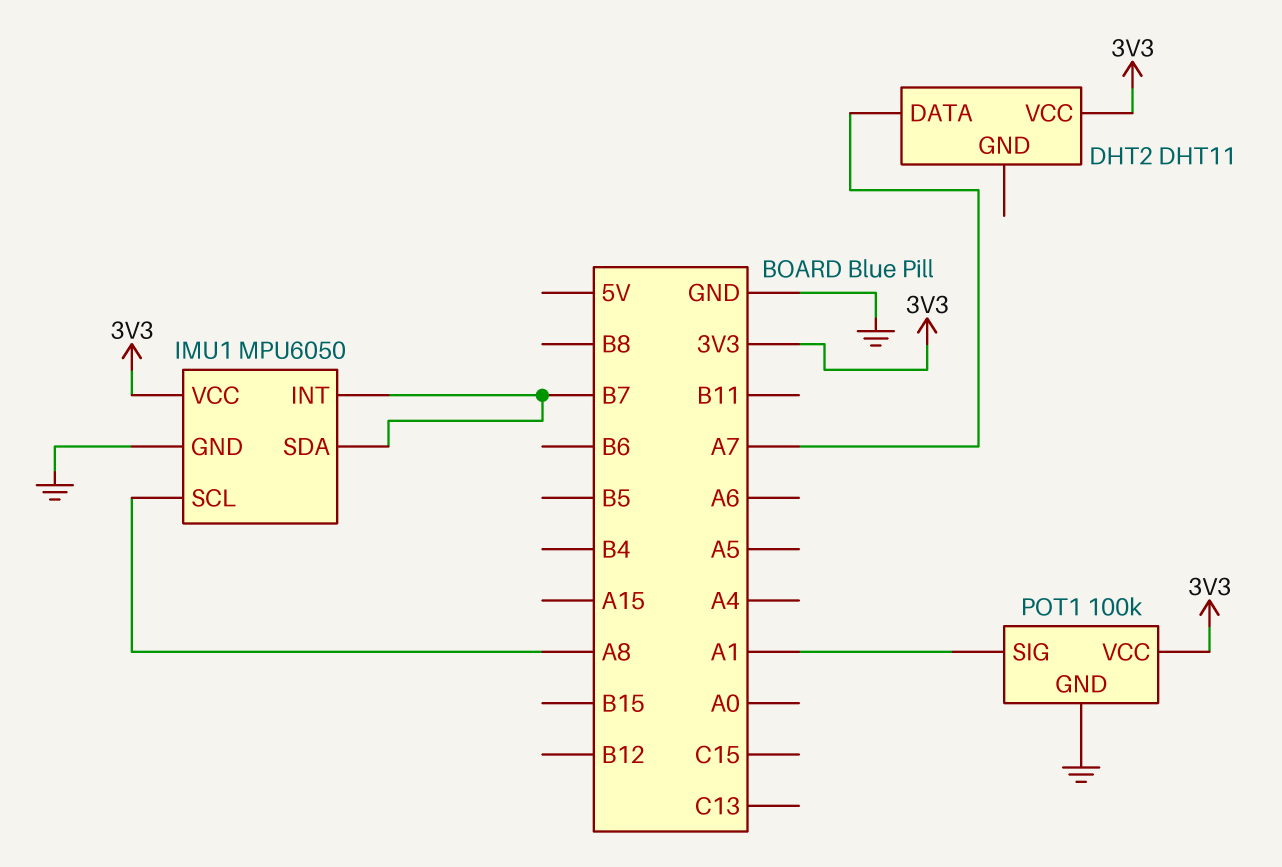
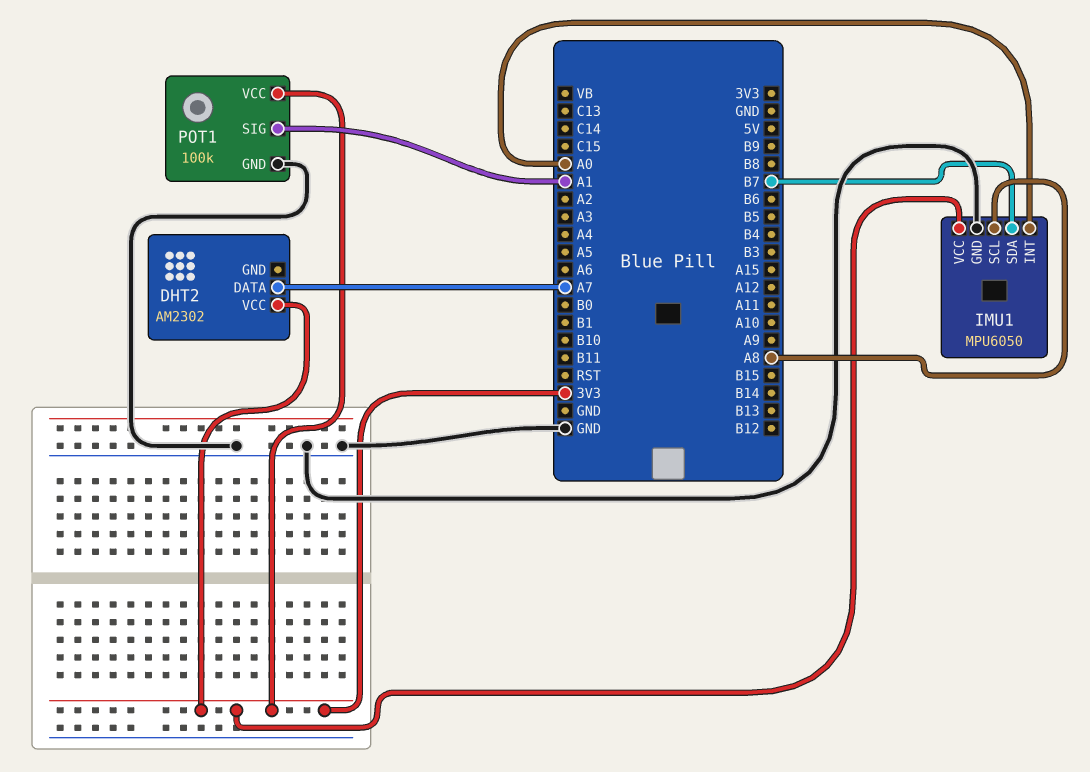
DHT2: DHT11 -> AM2302
IMU1 pin INT: B7 -> A0

